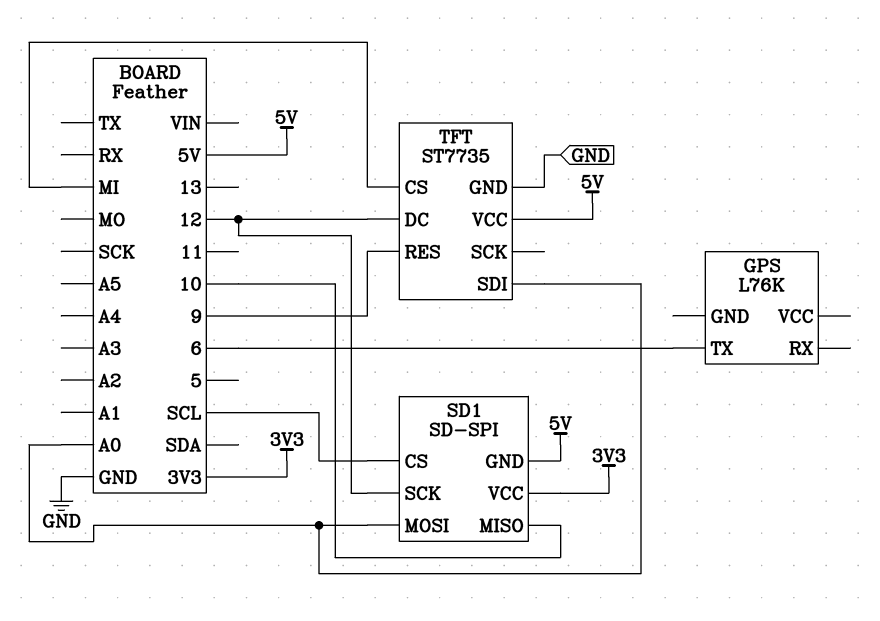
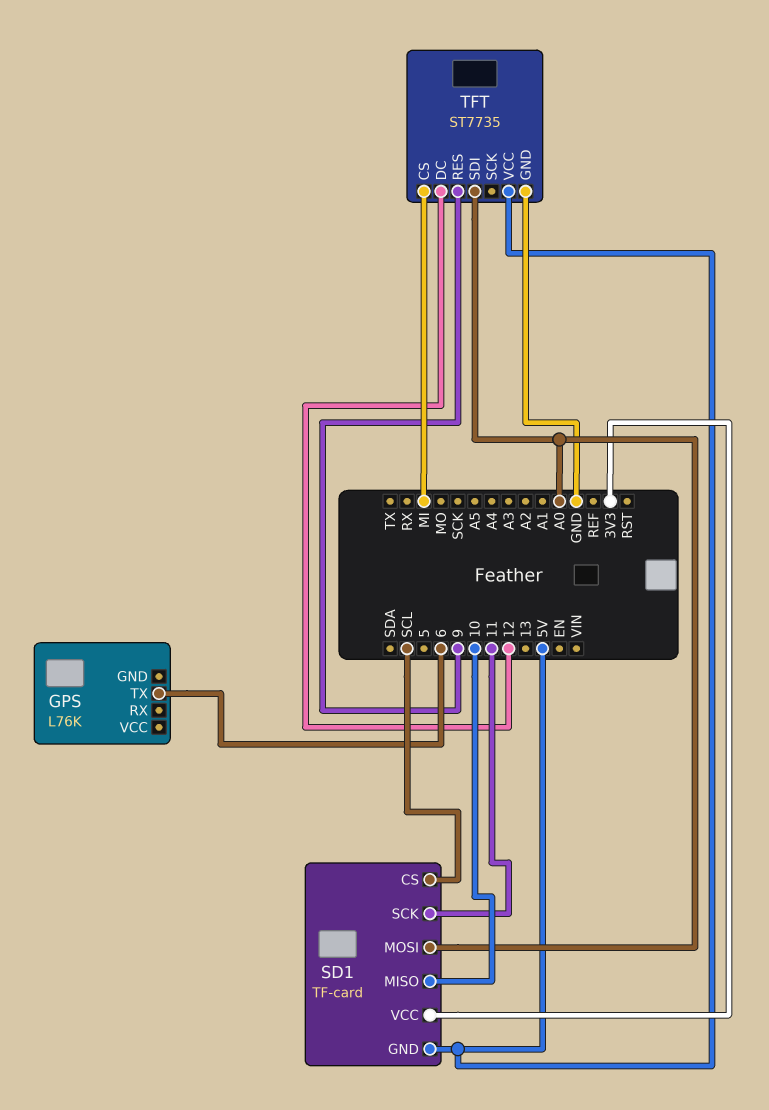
SD1: SD-SPI -> TF-card
SD1 pin SCK: 12 -> 11

